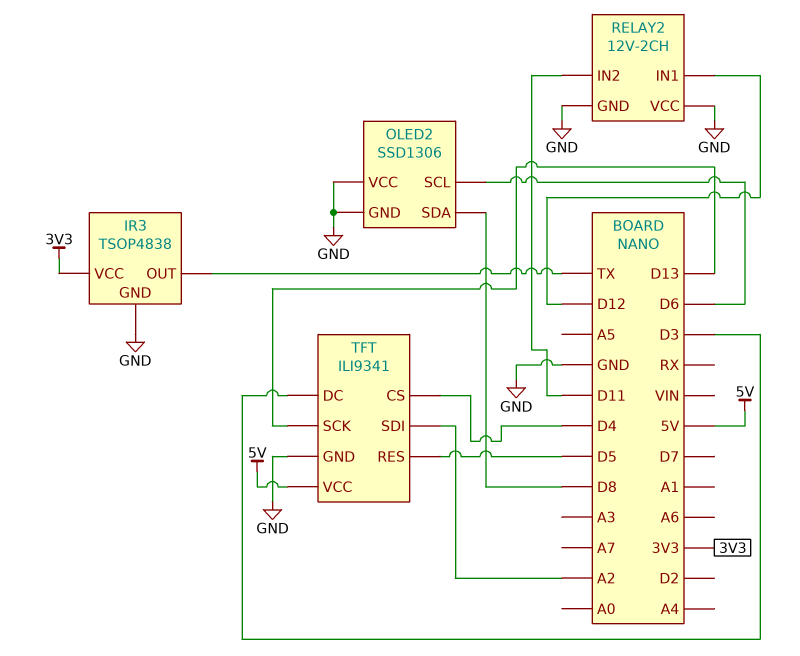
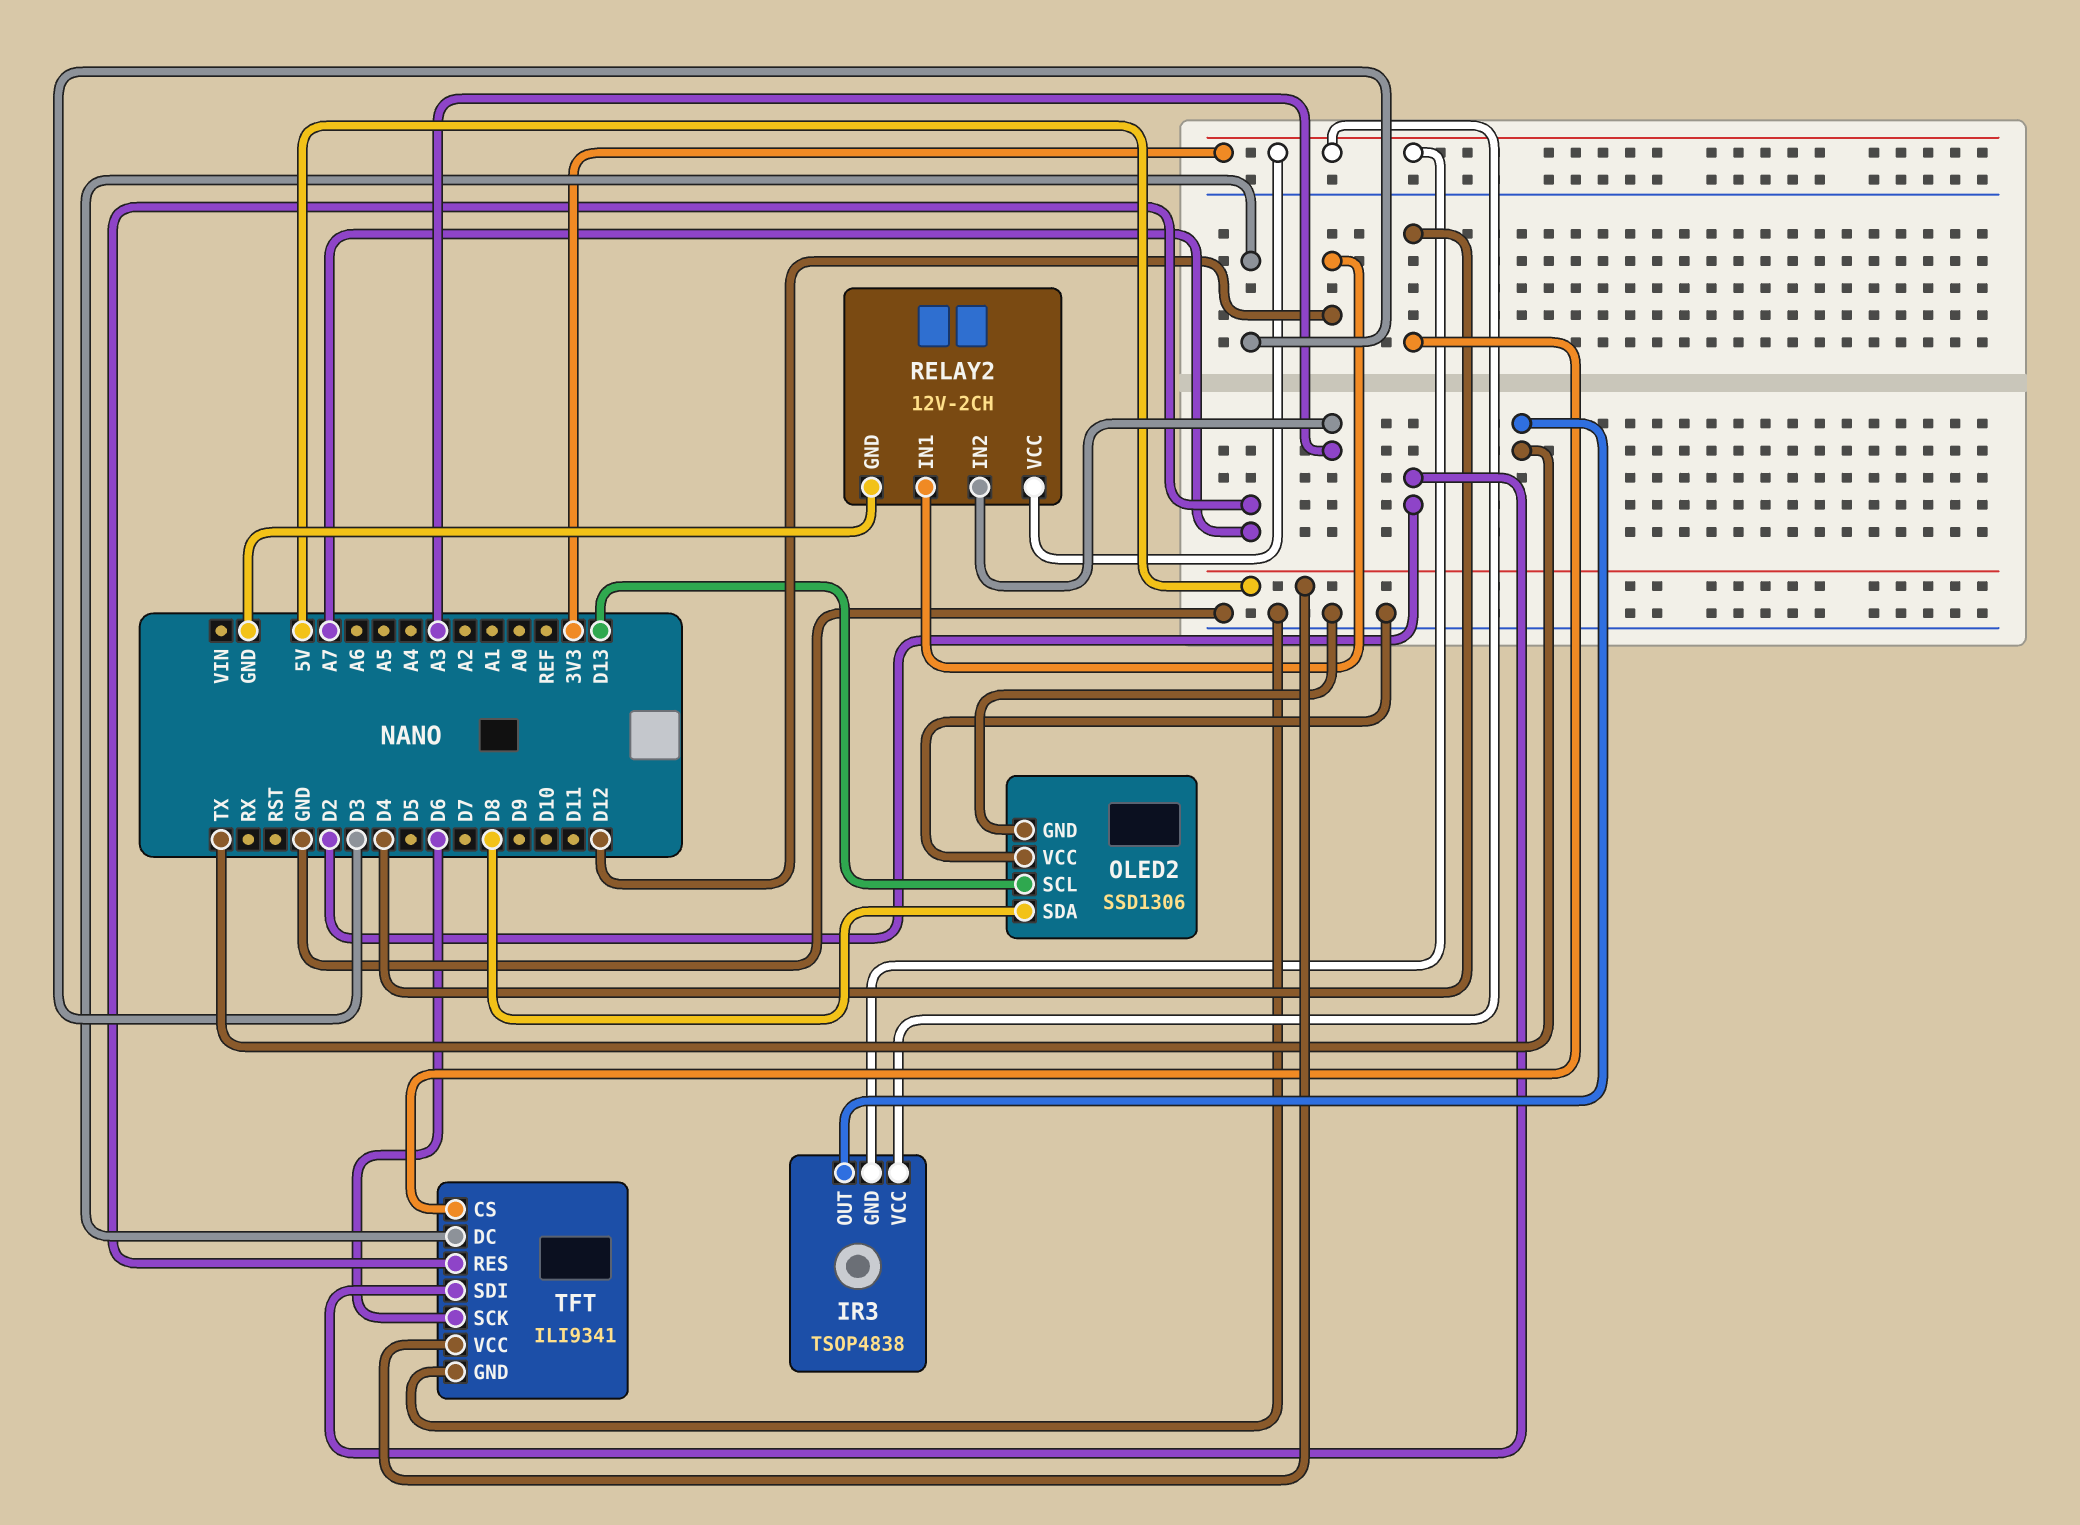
IR3 pin GND: GND -> 3V3
OLED2 pin SCL: D6 -> D13
RELAY2 pin IN2: D11 -> A3
RELAY2 pin VCC: GND -> 3V3
TFT pin RES: D5 -> A7
TFT pin SCK: D13 -> D6
TFT pin SDI: A2 -> D2

